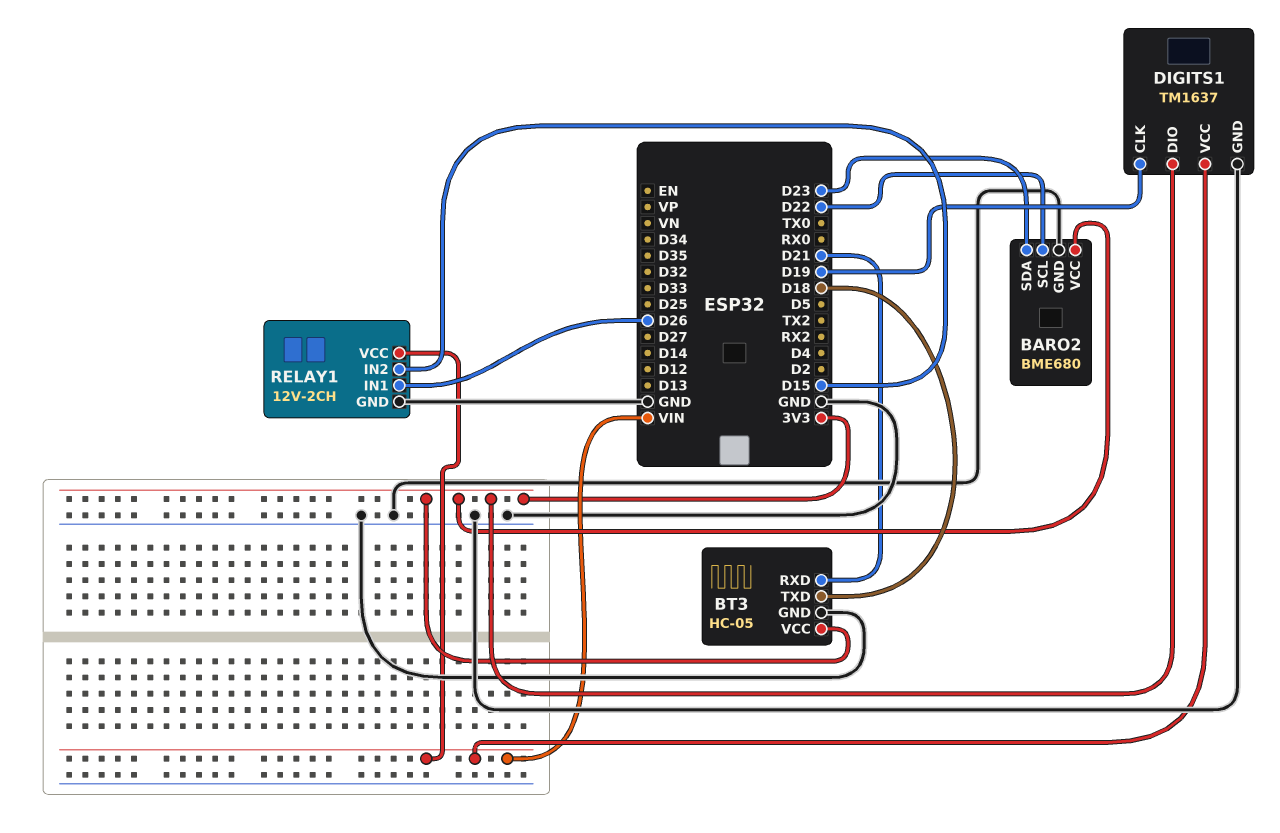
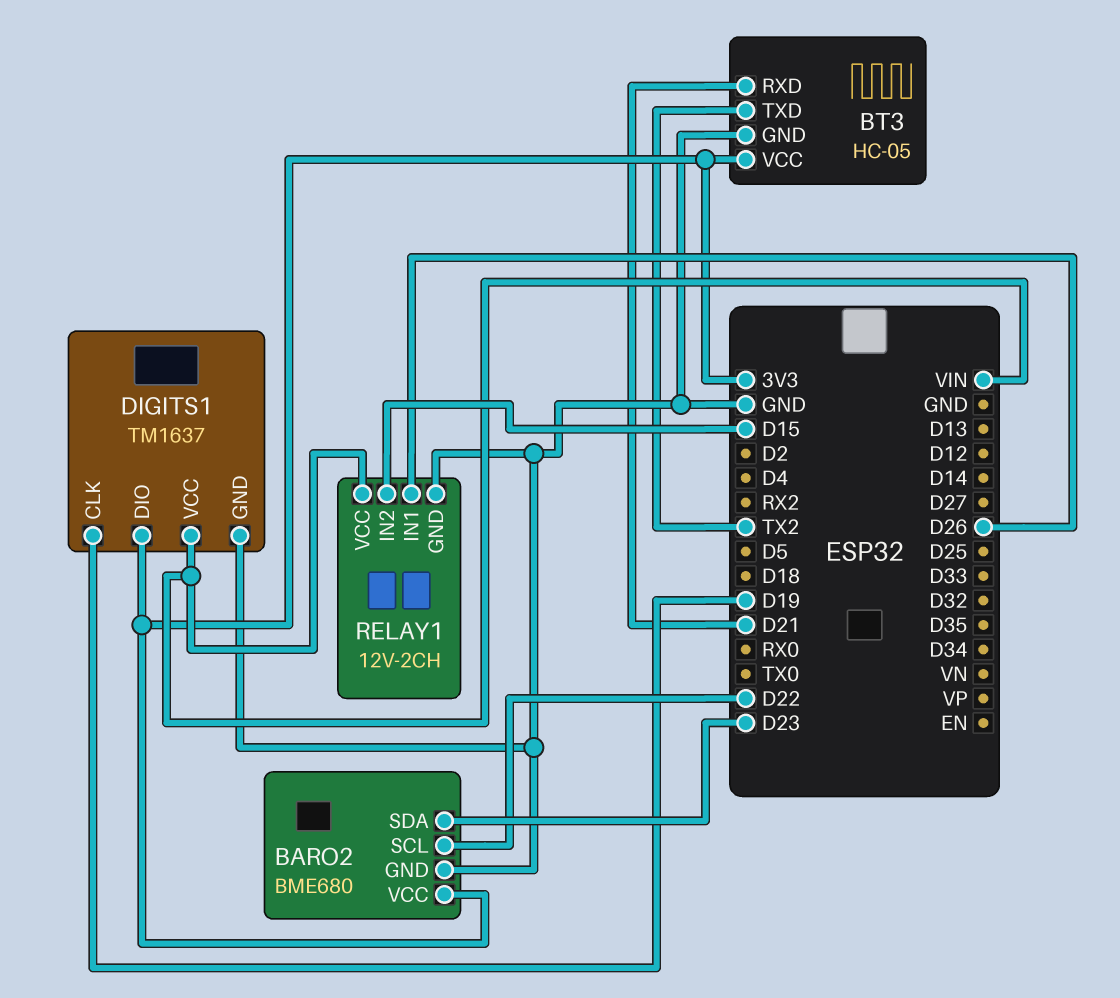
BT3 pin TXD: D18 -> TX2

